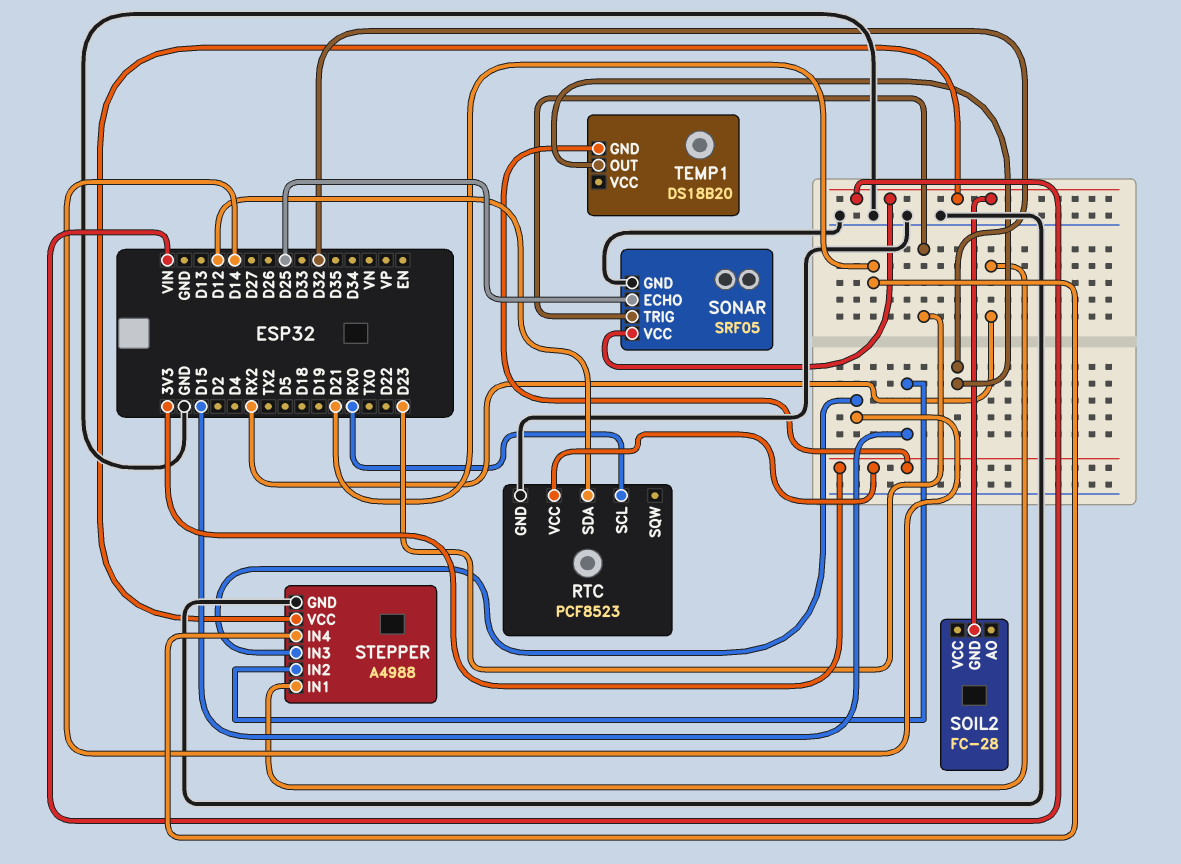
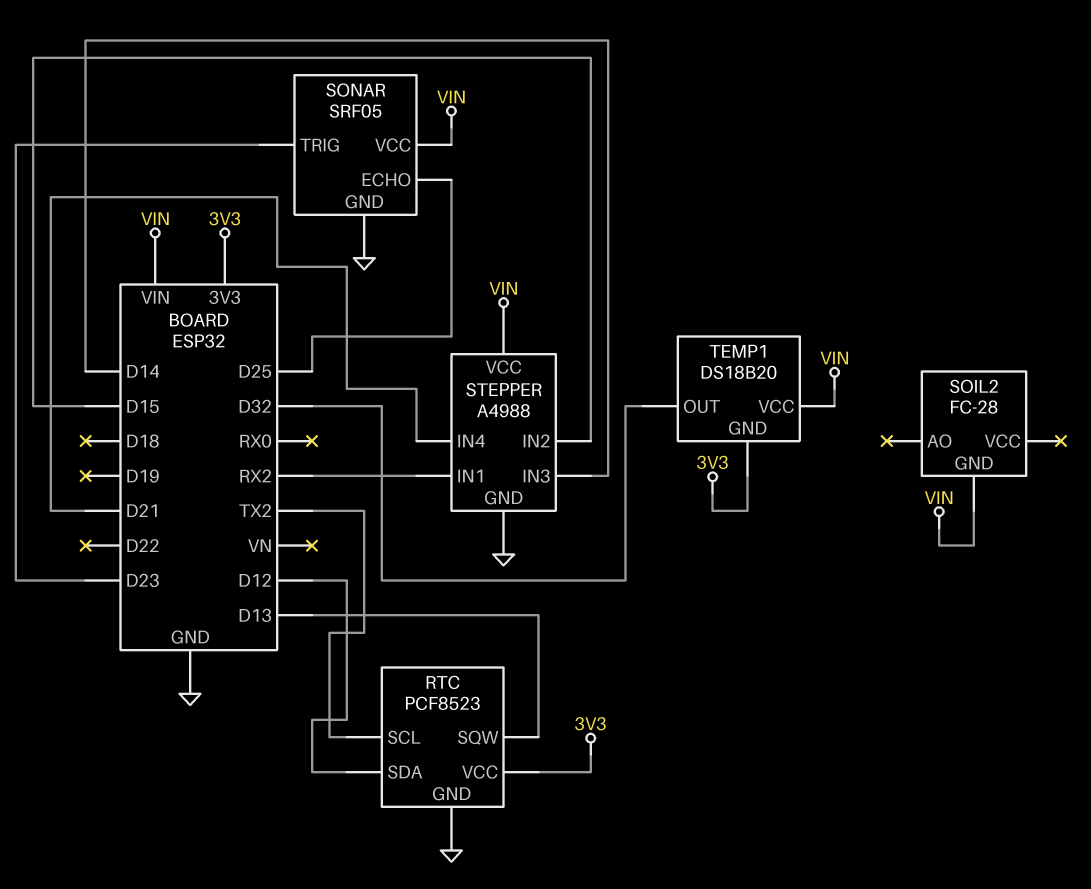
RTC pin SCL: RX0 -> TX2
RTC pin SQW: none -> D13
TEMP1 pin VCC: none -> VIN

